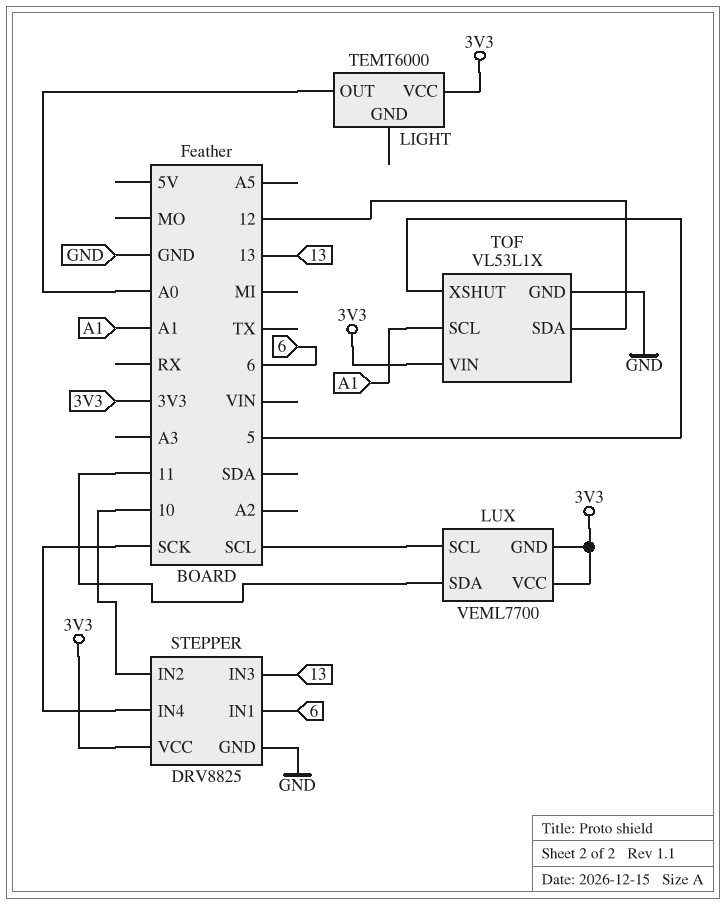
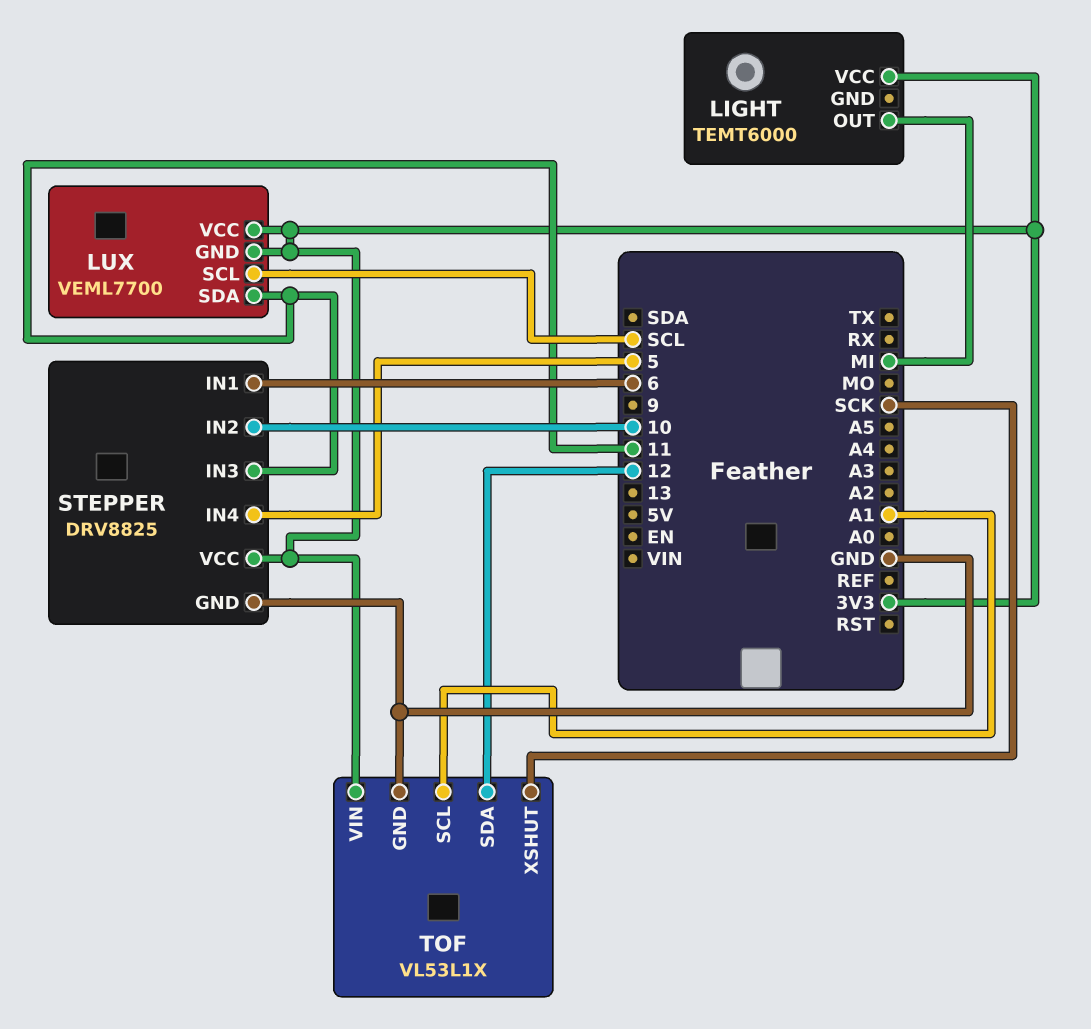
LIGHT pin OUT: A0 -> MI
STEPPER pin IN3: 13 -> 11
STEPPER pin IN4: SCK -> 5
TOF pin XSHUT: 5 -> SCK

